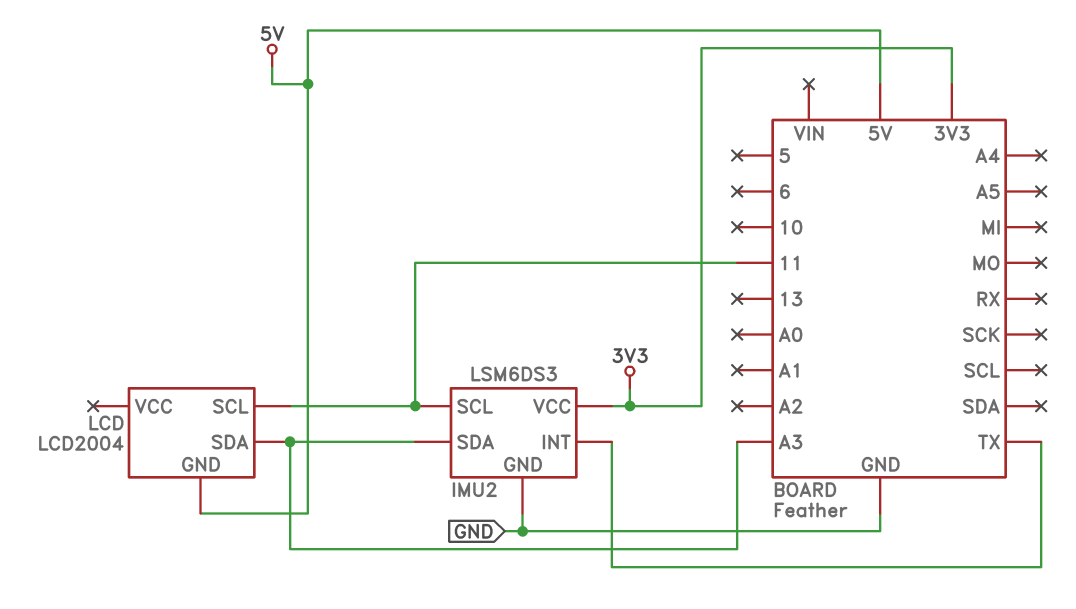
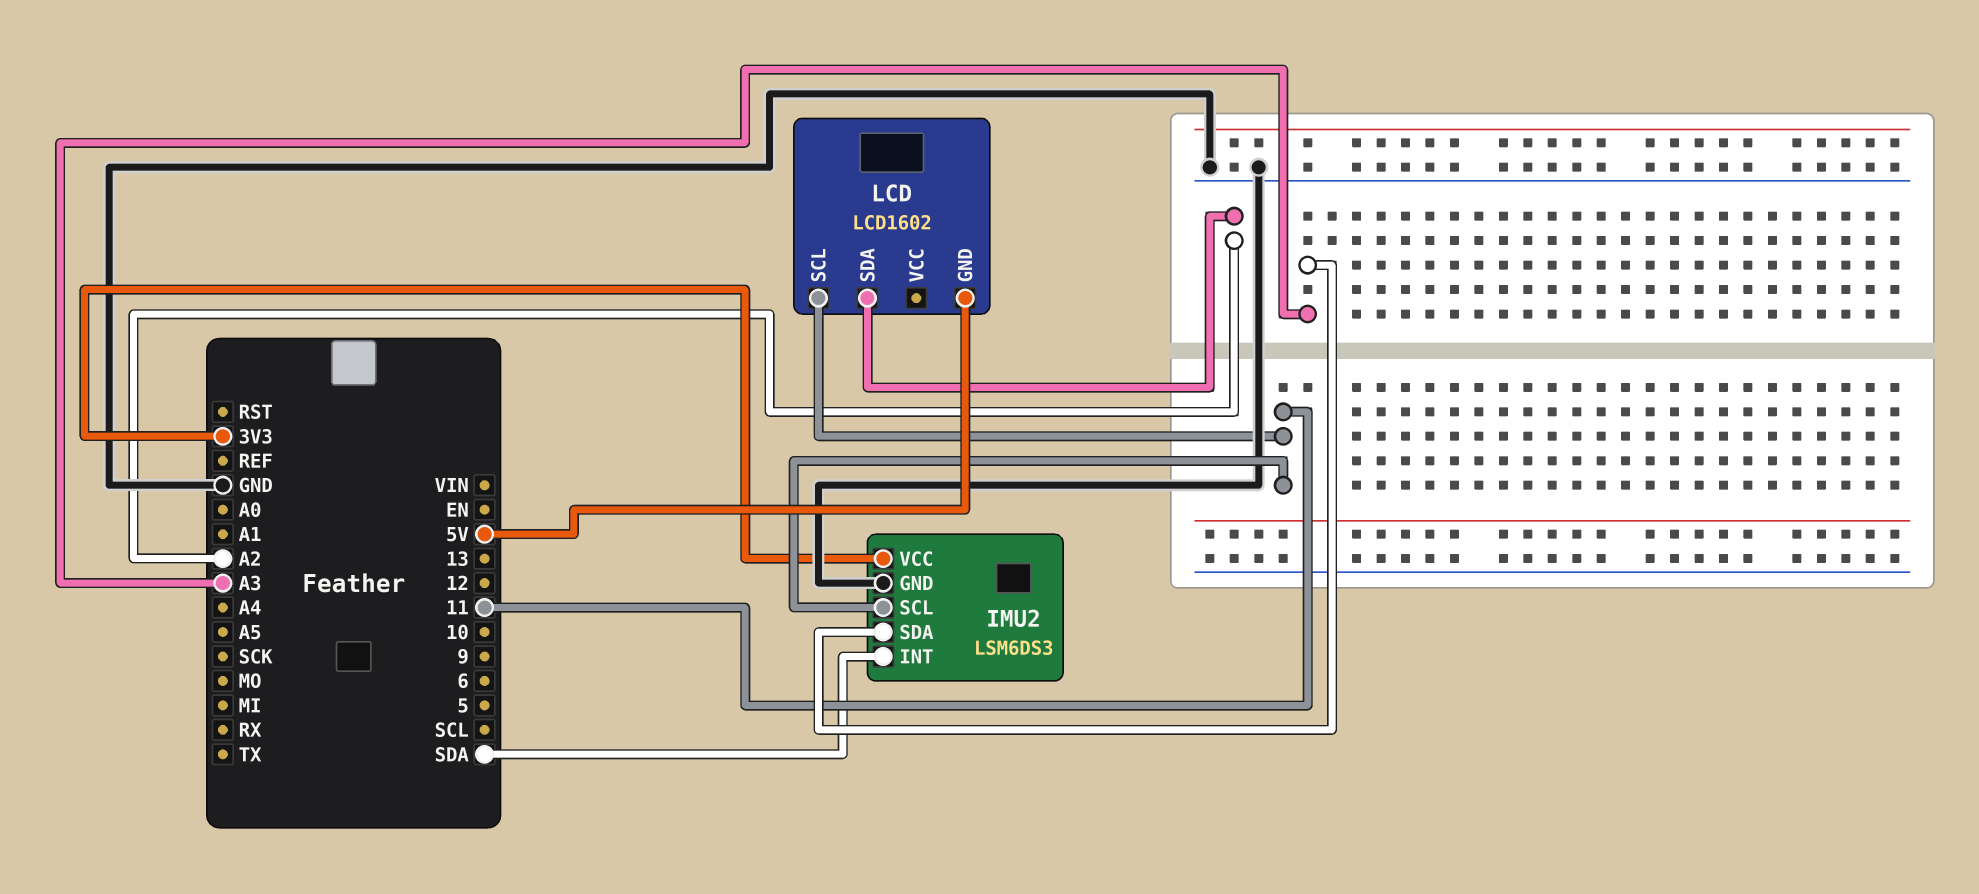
IMU2 pin INT: TX -> SDA
LCD: LCD2004 -> LCD1602
LCD pin SDA: A3 -> A2

